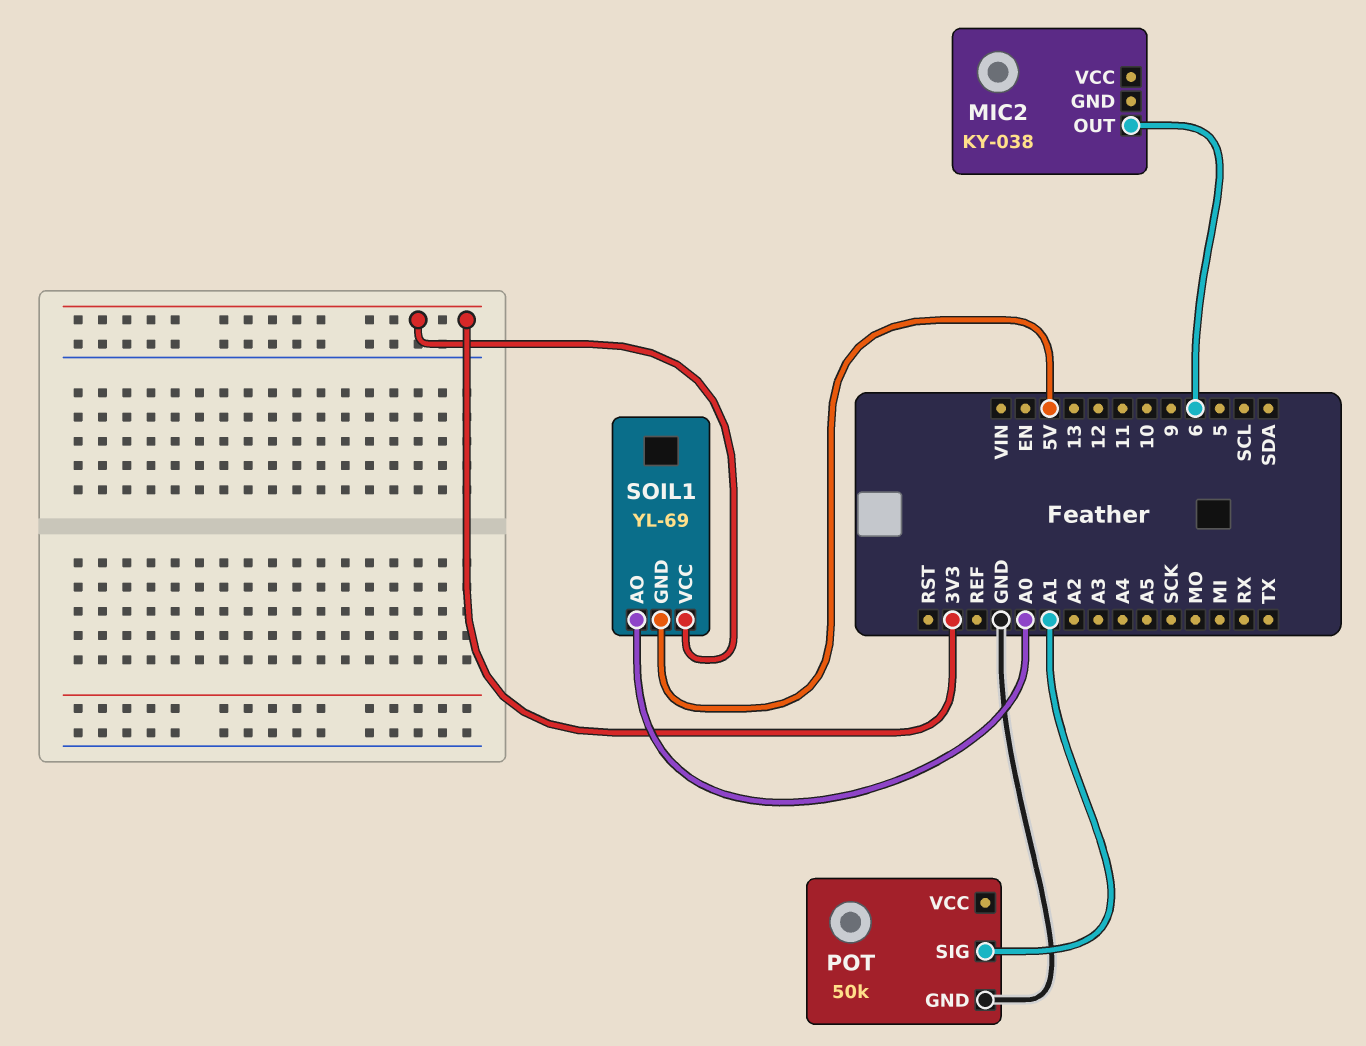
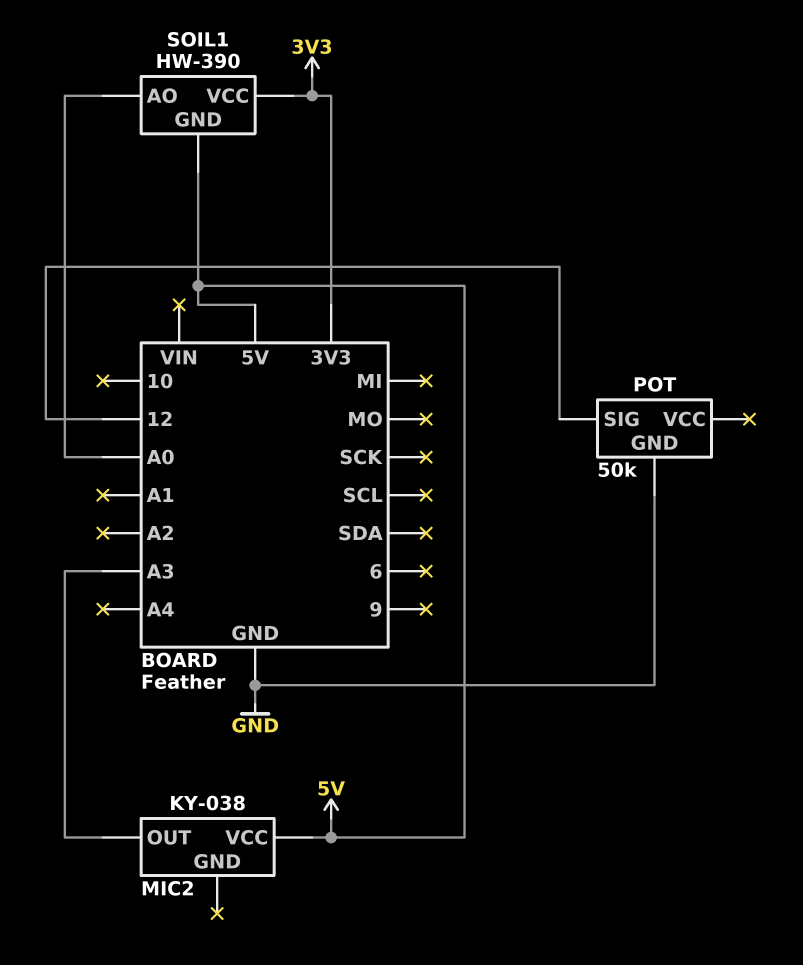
MIC2 pin OUT: 6 -> A3
MIC2 pin VCC: none -> 5V
POT pin SIG: A1 -> 12
SOIL1: YL-69 -> HW-390

